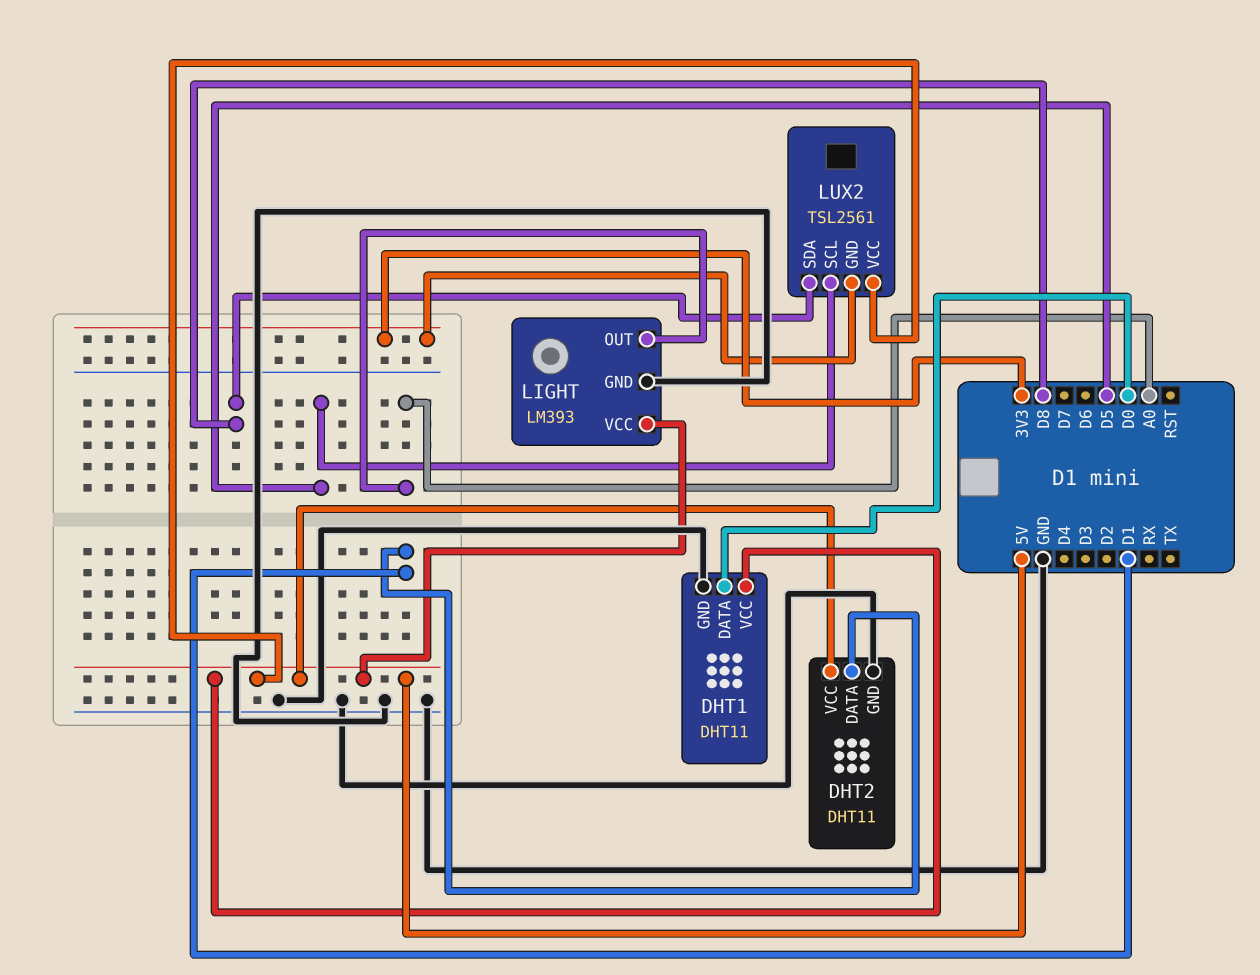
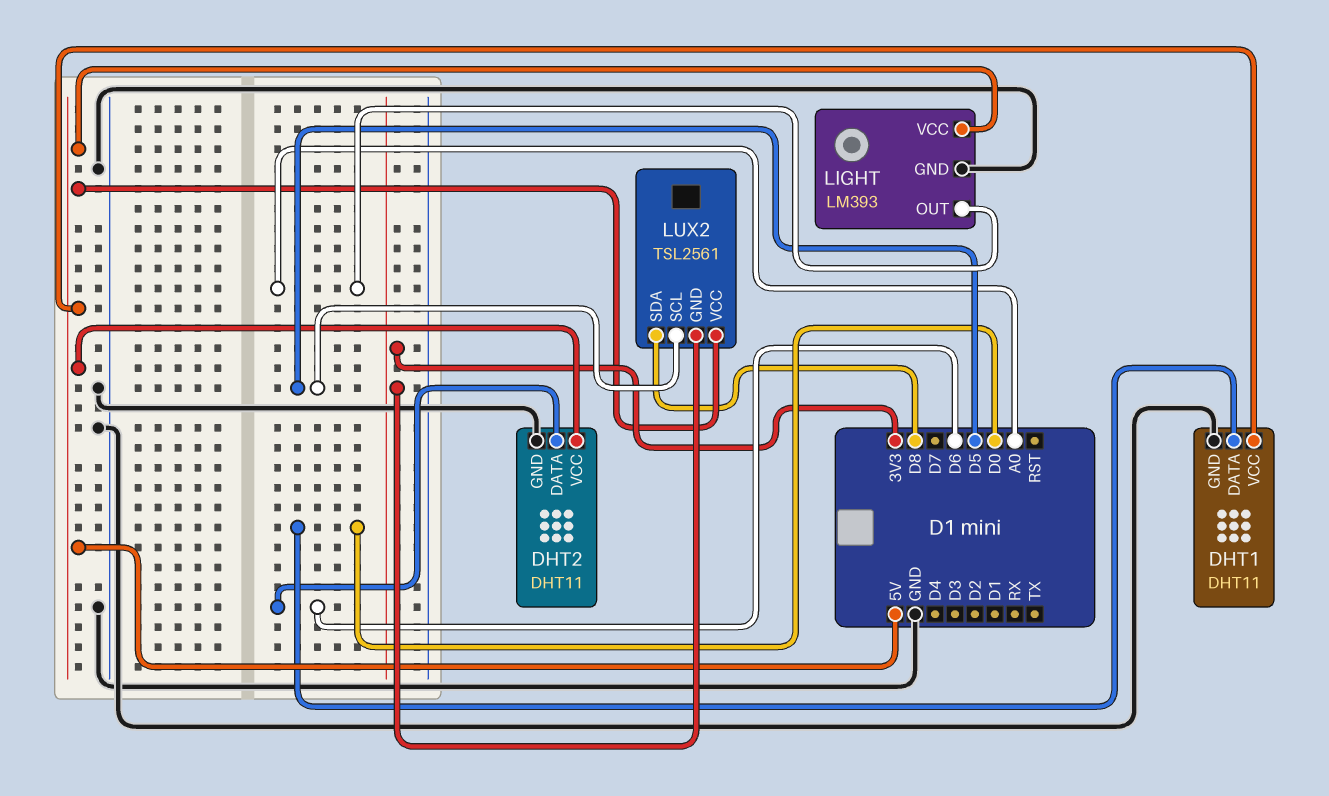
DHT2 pin DATA: D1 -> D6

